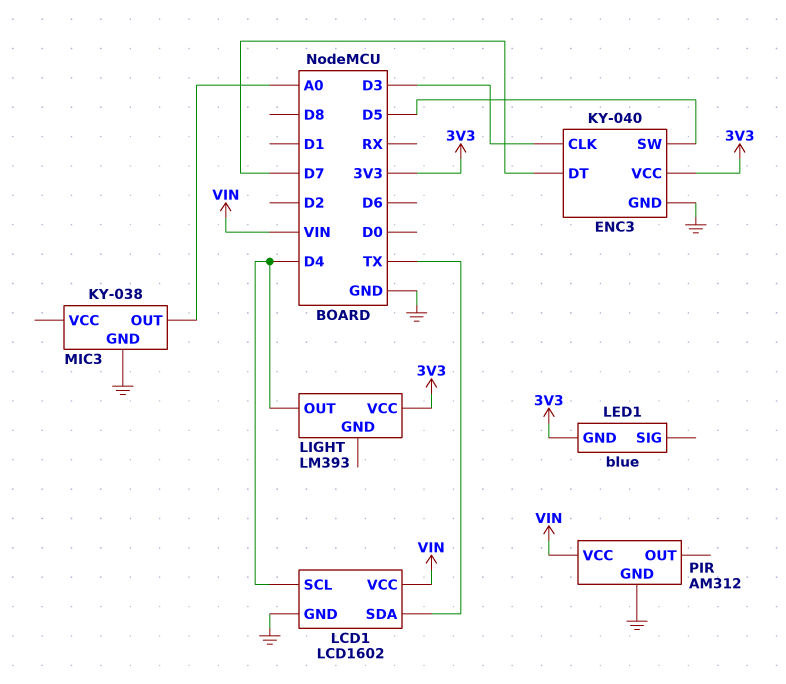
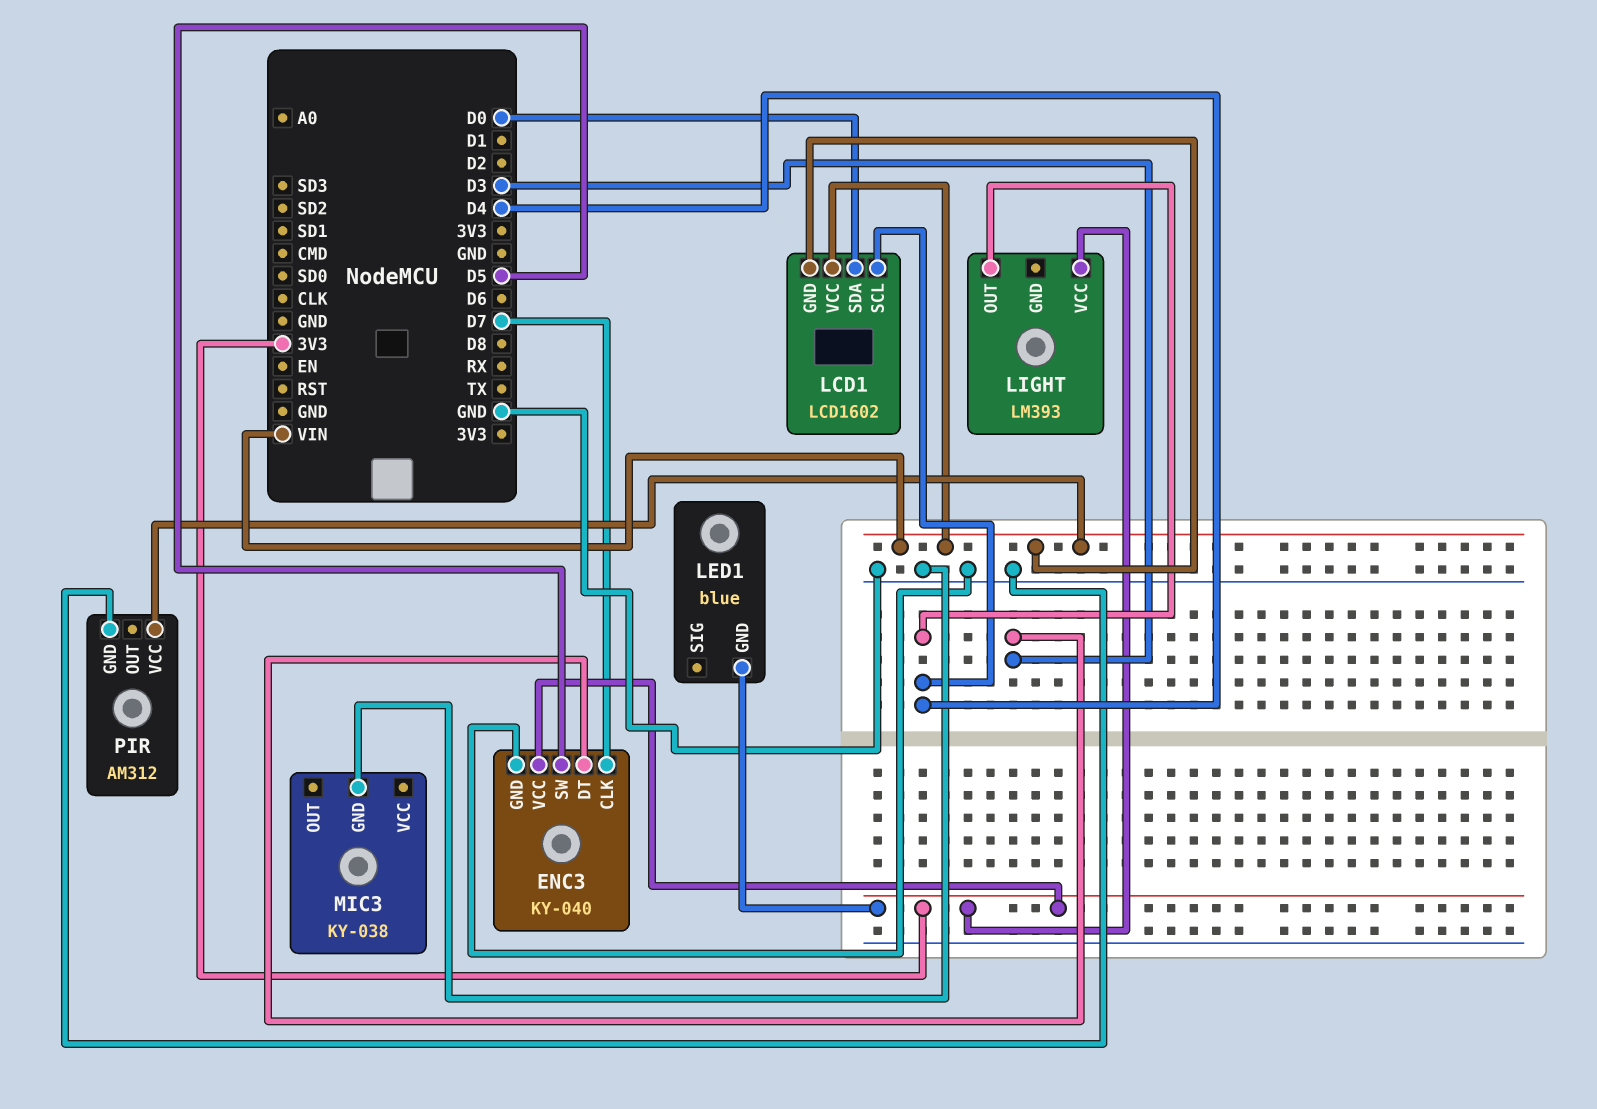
ENC3 pin CLK: D3 -> D7
ENC3 pin DT: D7 -> D3
LCD1 pin GND: GND -> VIN
LCD1 pin SDA: TX -> D0
MIC3 pin OUT: A0 -> none

